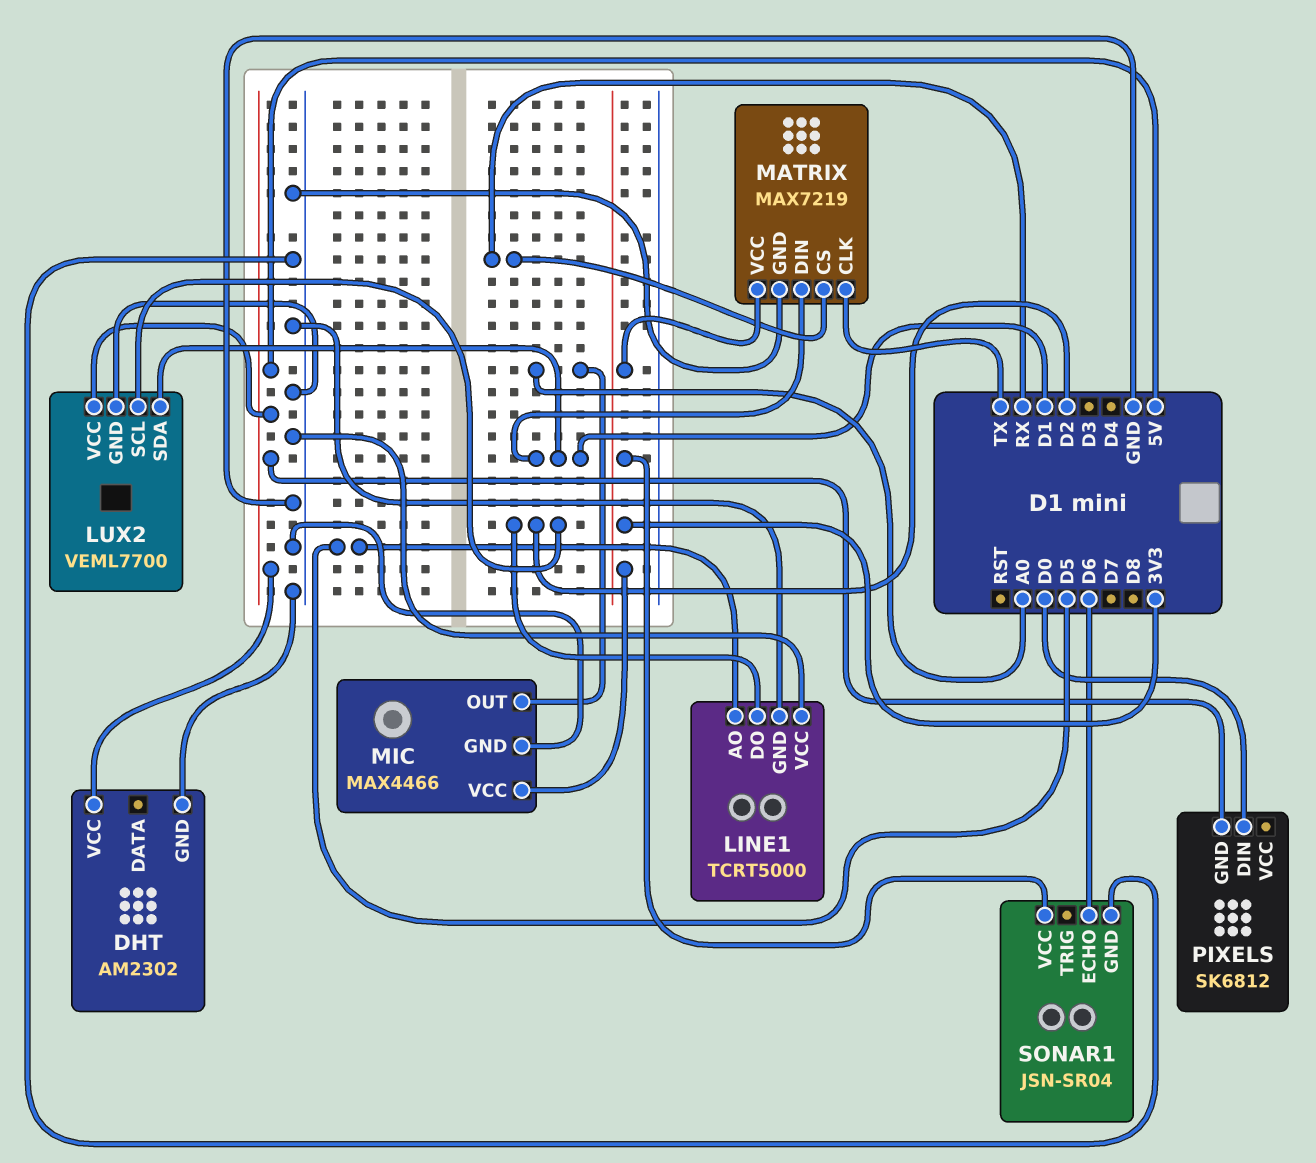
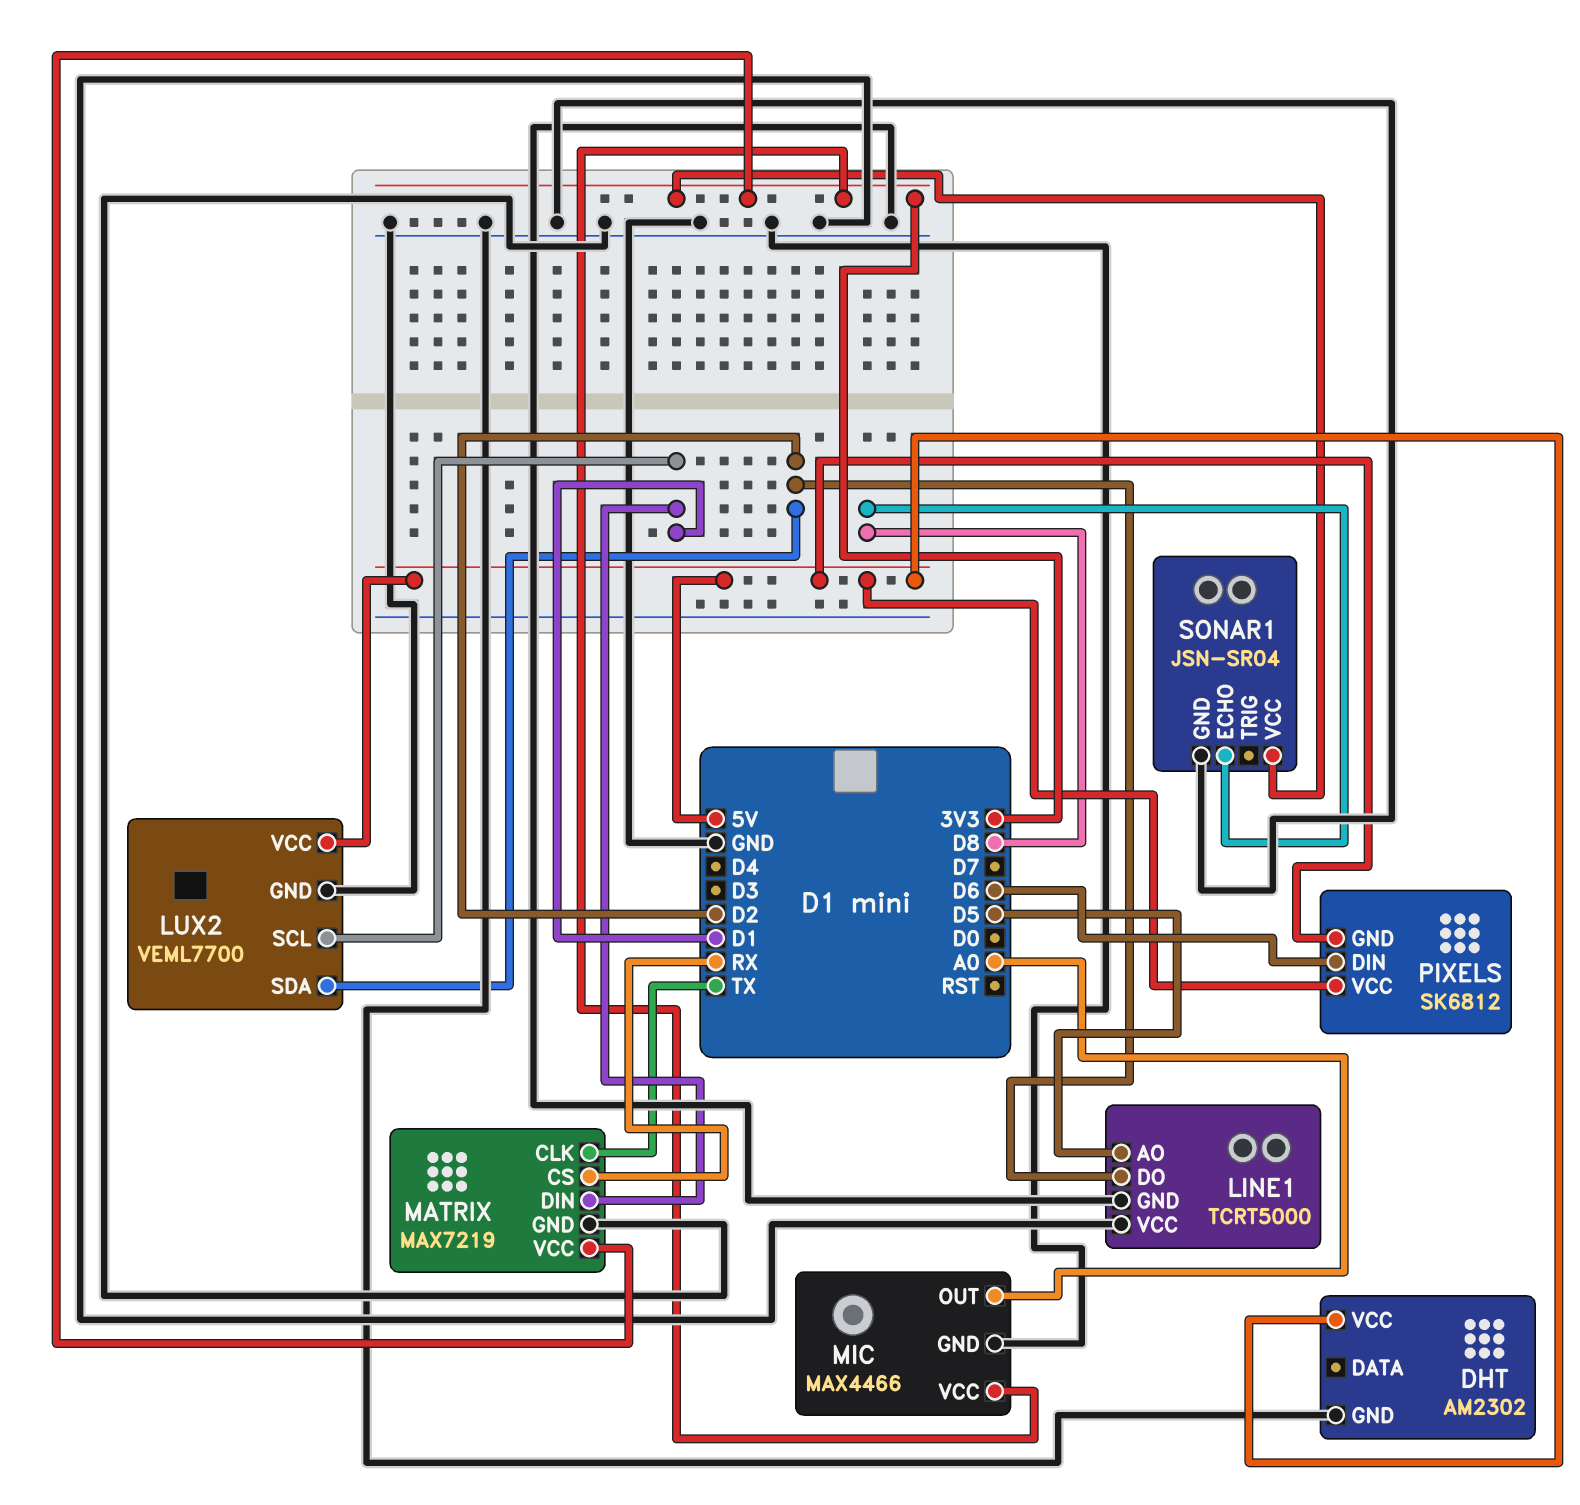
LUX2 pin SCL: D2 -> D1
LUX2 pin SDA: D1 -> D2
PIXELS pin DIN: D0 -> D6
PIXELS pin VCC: none -> 5V
SONAR1 pin ECHO: D6 -> D8

